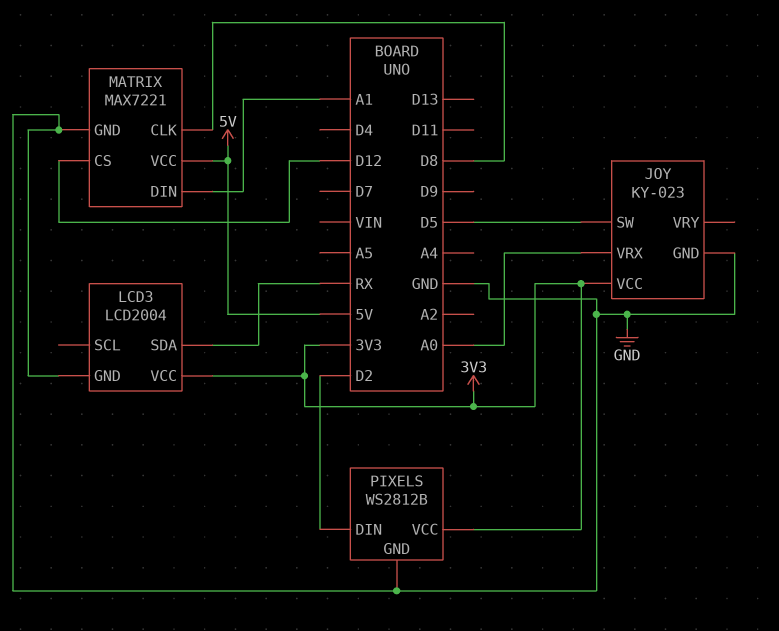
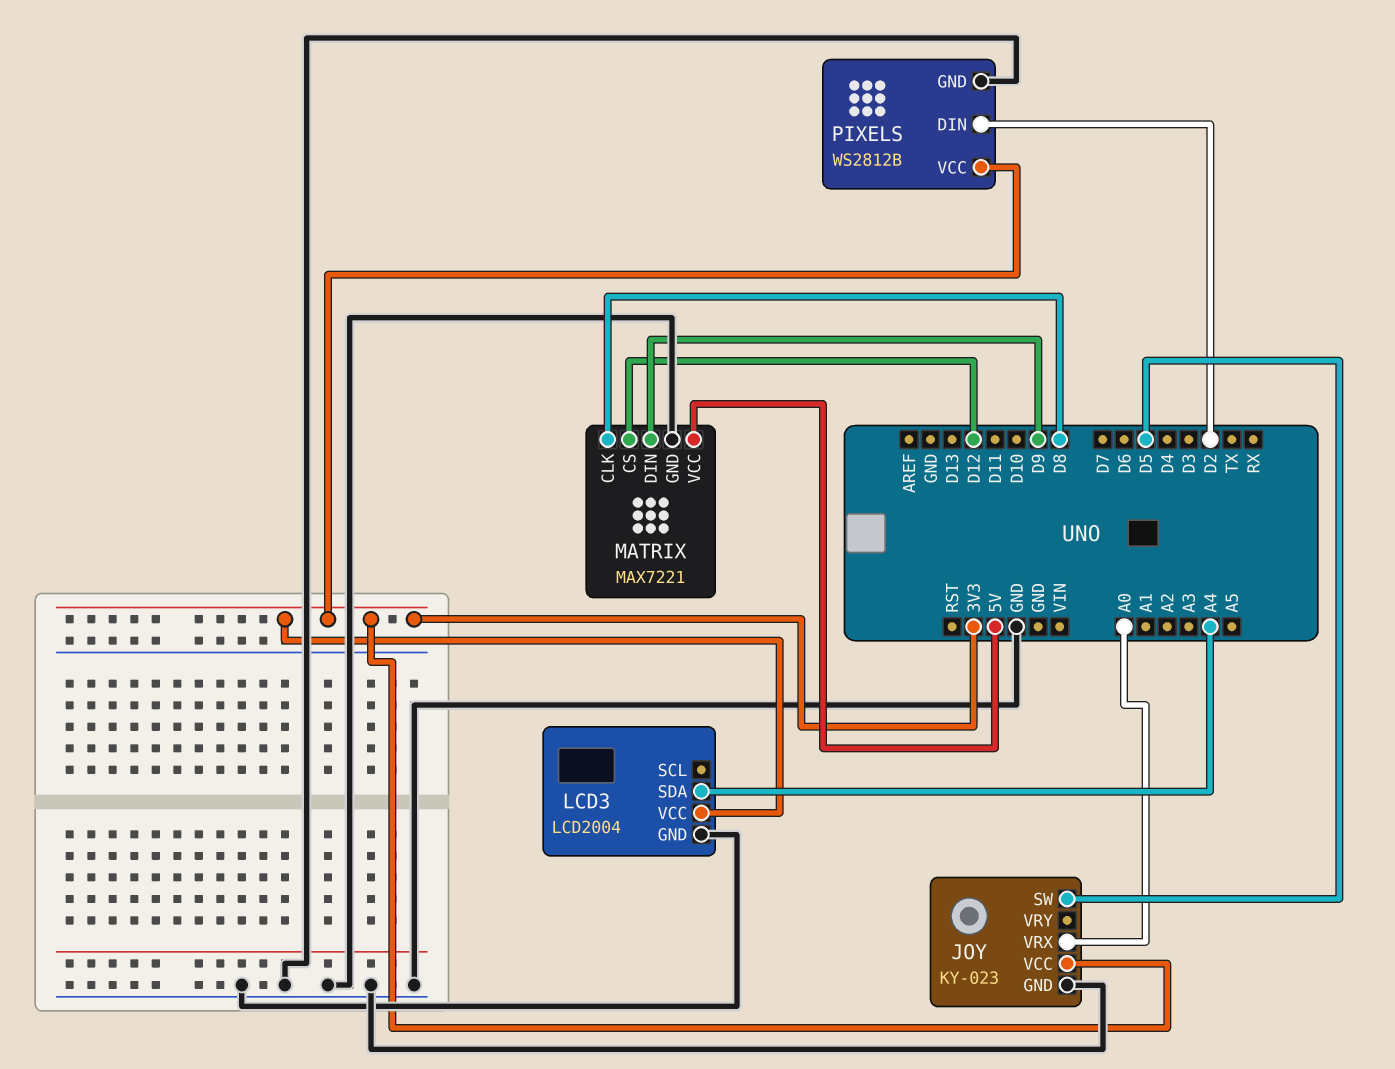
LCD3 pin SDA: RX -> A4
MATRIX pin DIN: A1 -> D9

